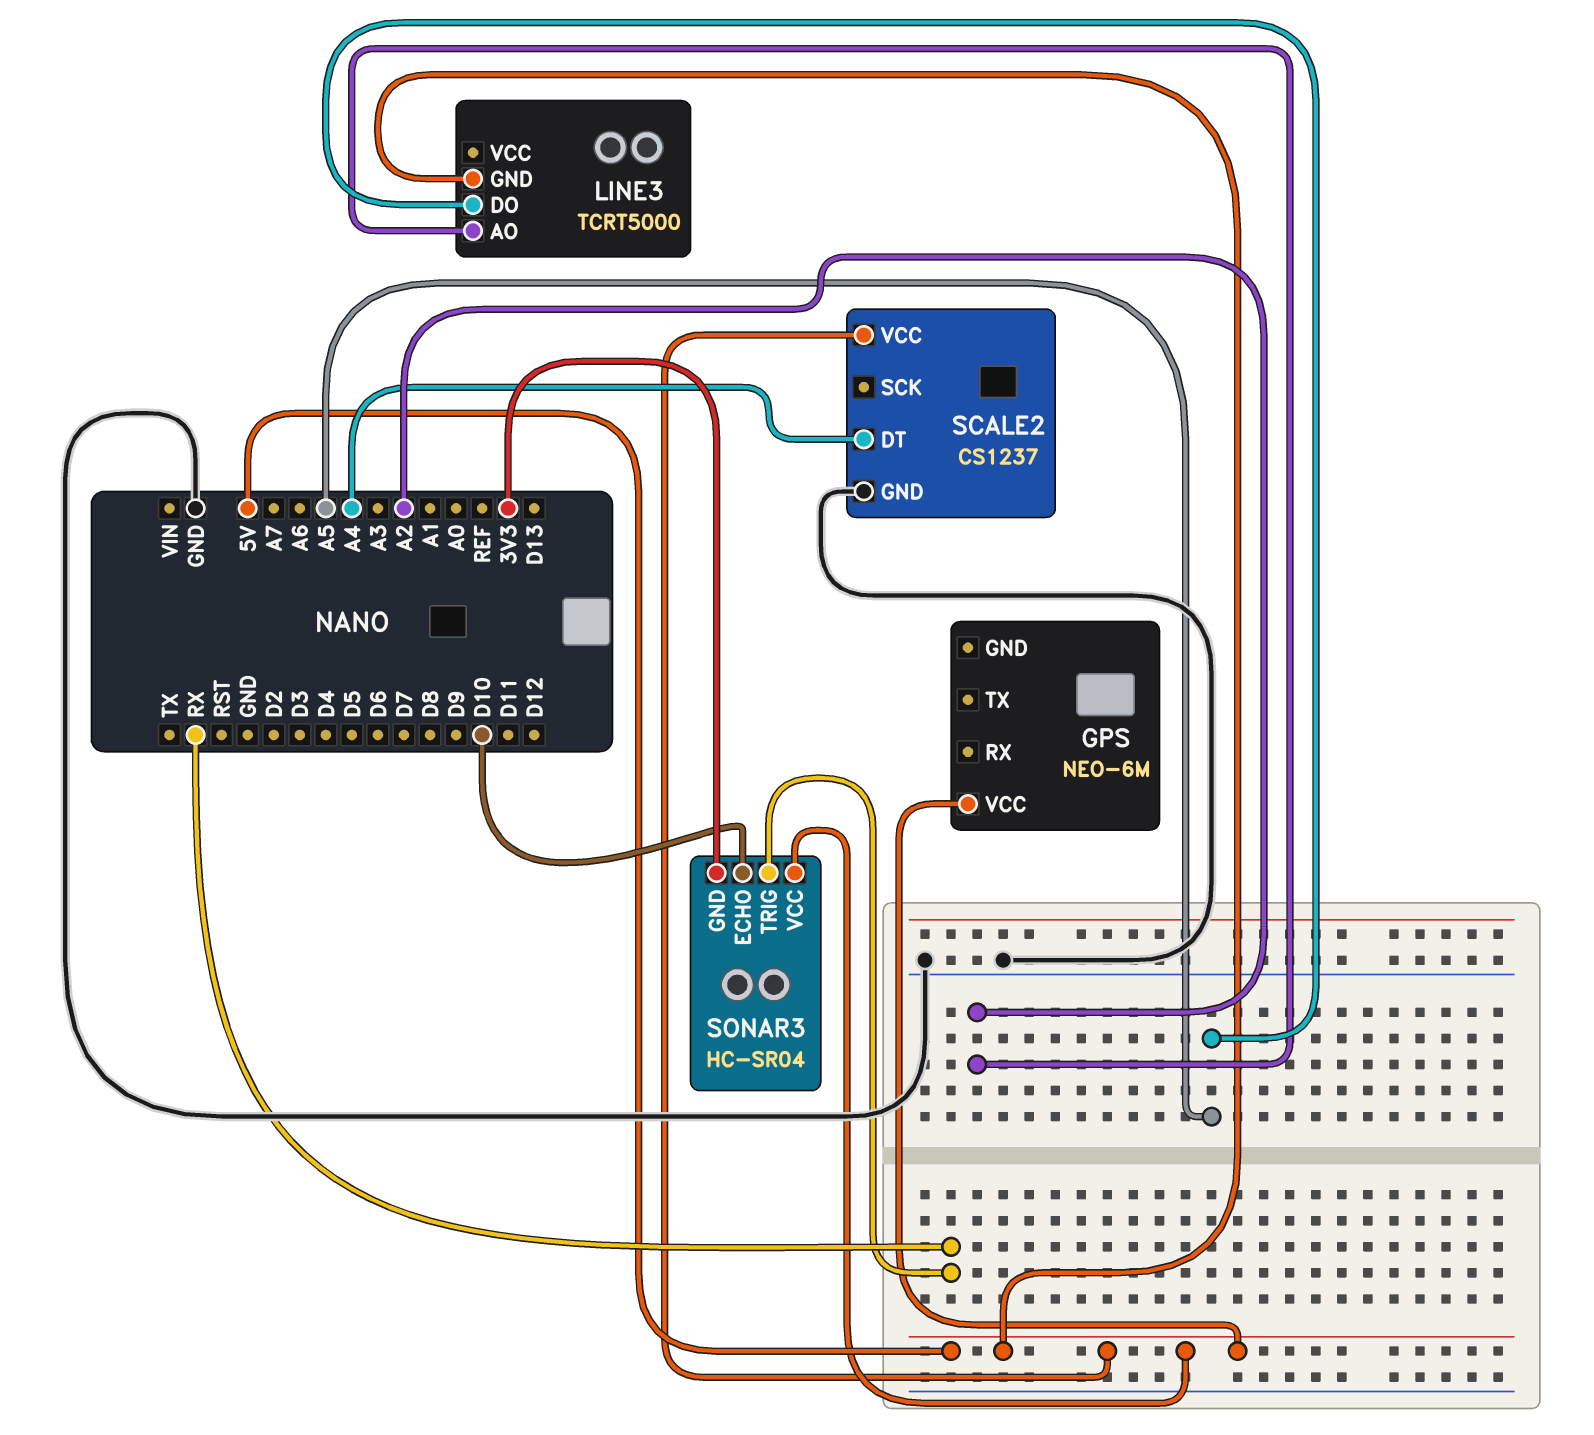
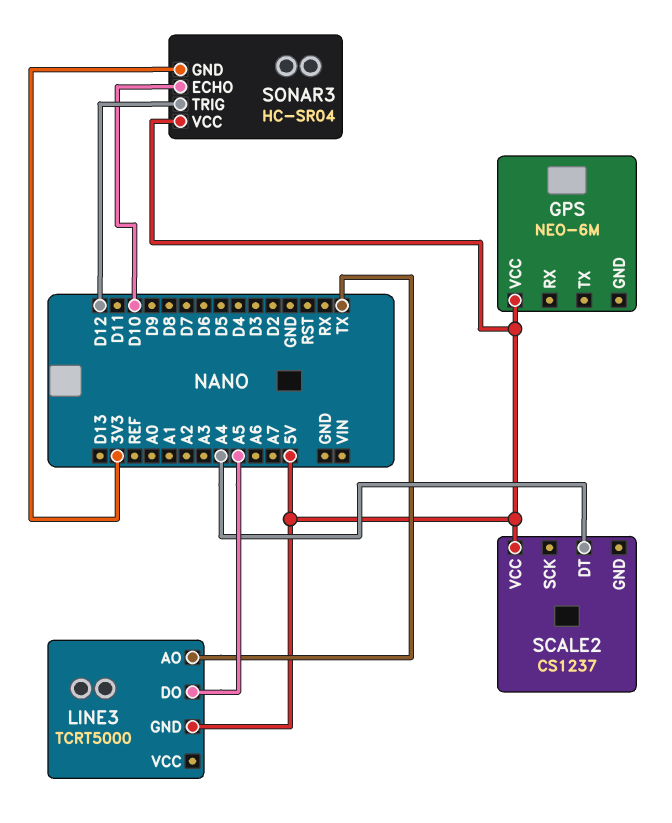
LINE3 pin AO: A2 -> TX
SCALE2 pin GND: GND -> none
SONAR3 pin TRIG: RX -> D12

